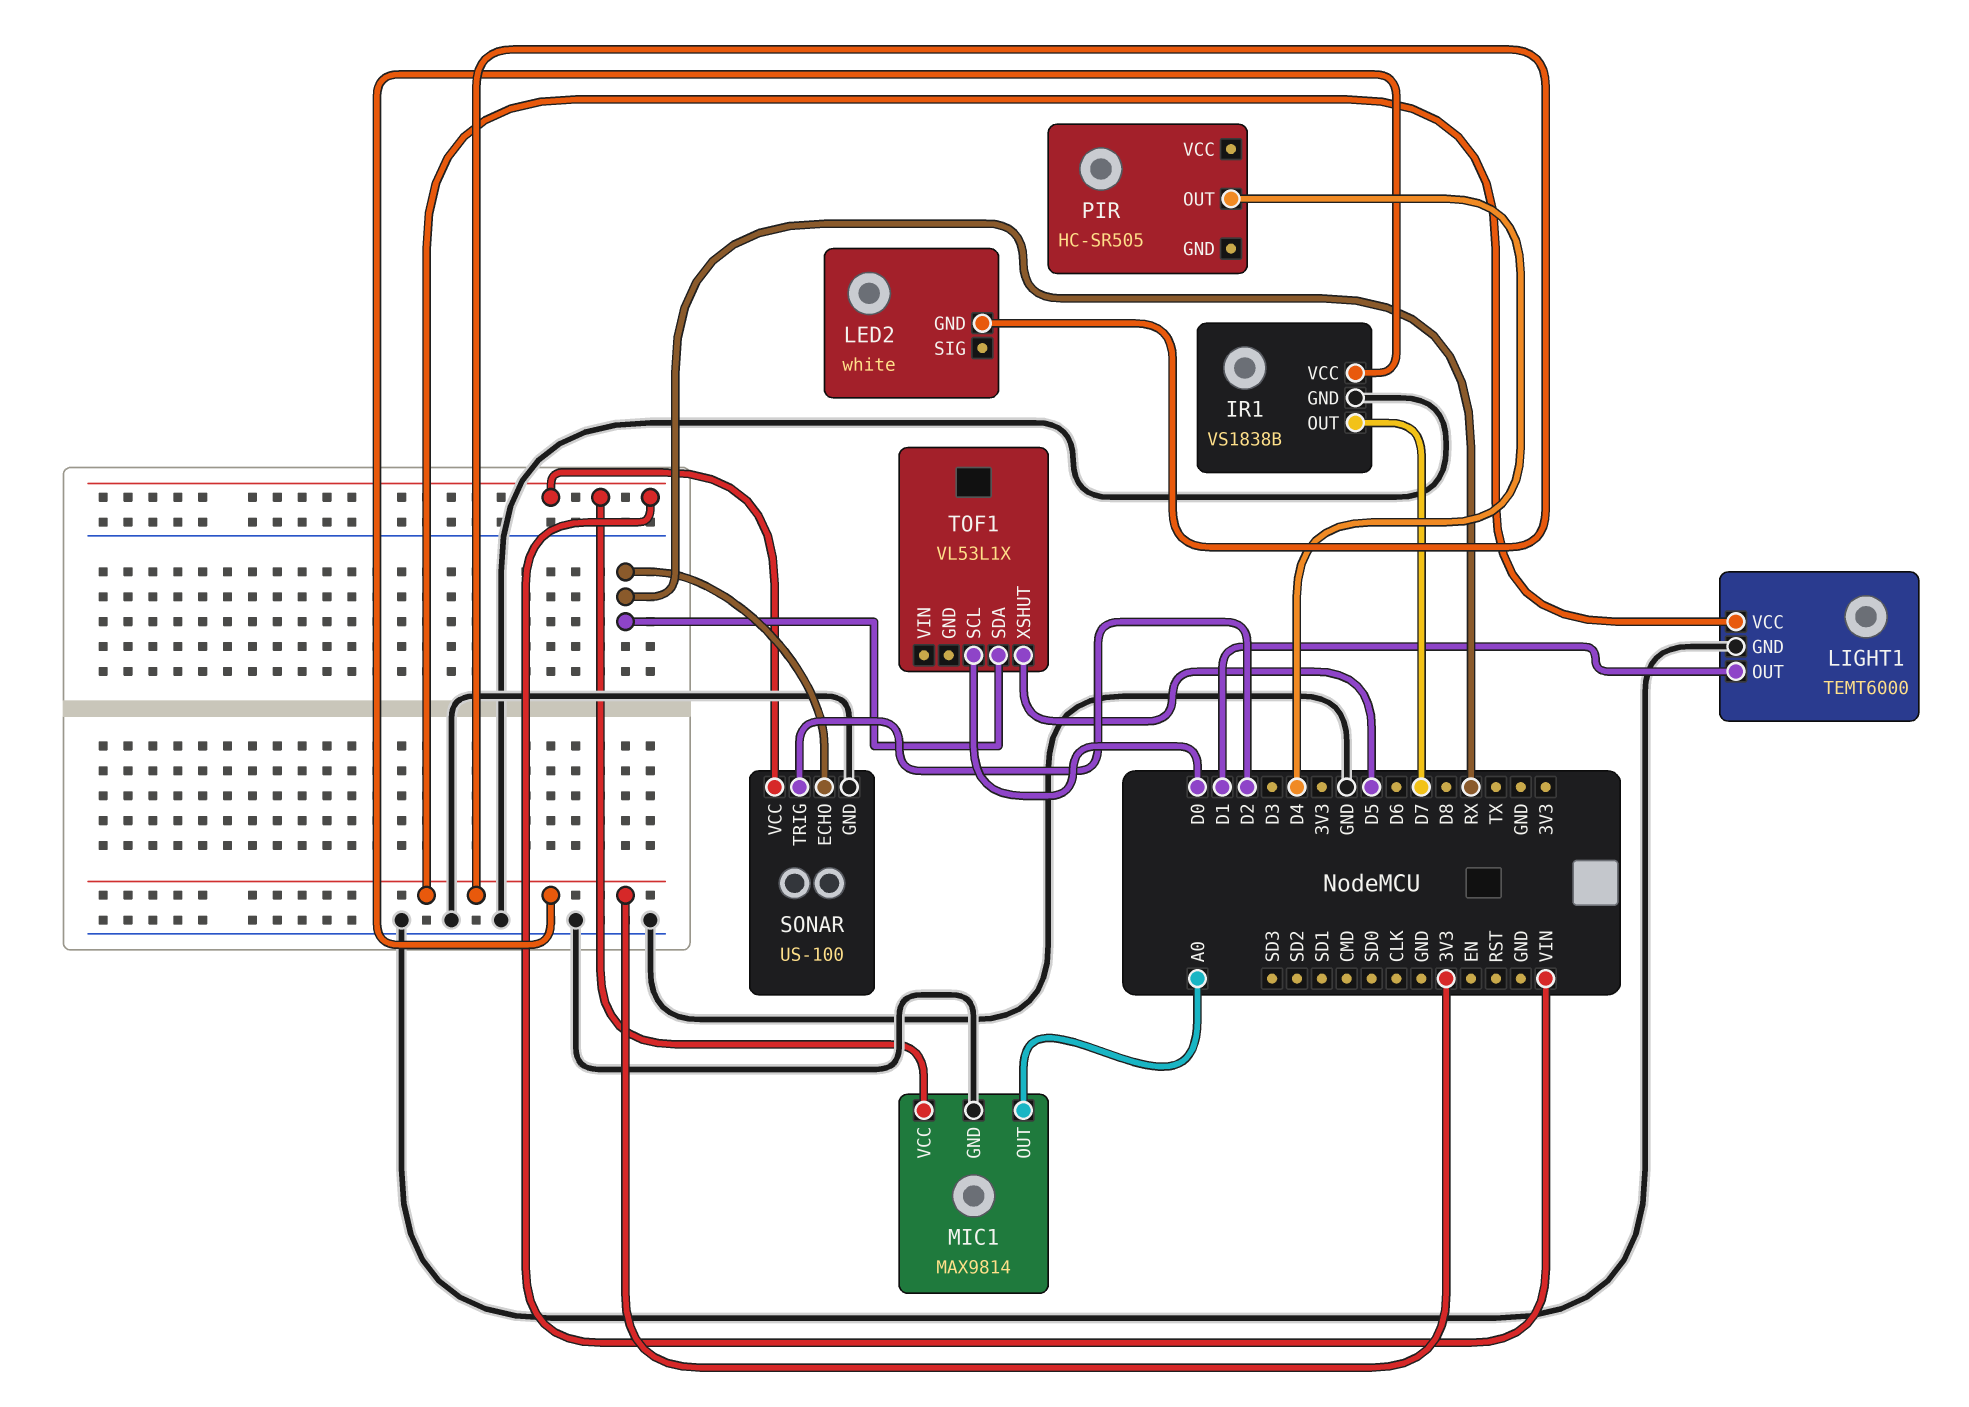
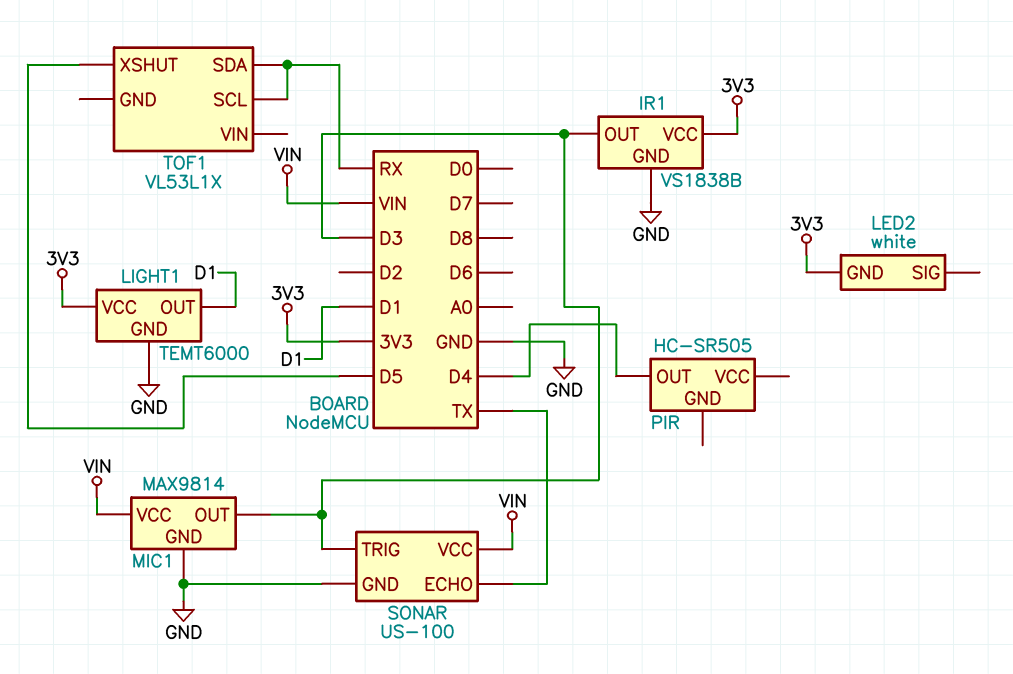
IR1 pin OUT: D7 -> D3
MIC1 pin OUT: A0 -> D3
SONAR pin ECHO: RX -> TX
SONAR pin TRIG: D2 -> D3
TOF1 pin SCL: D0 -> RX

